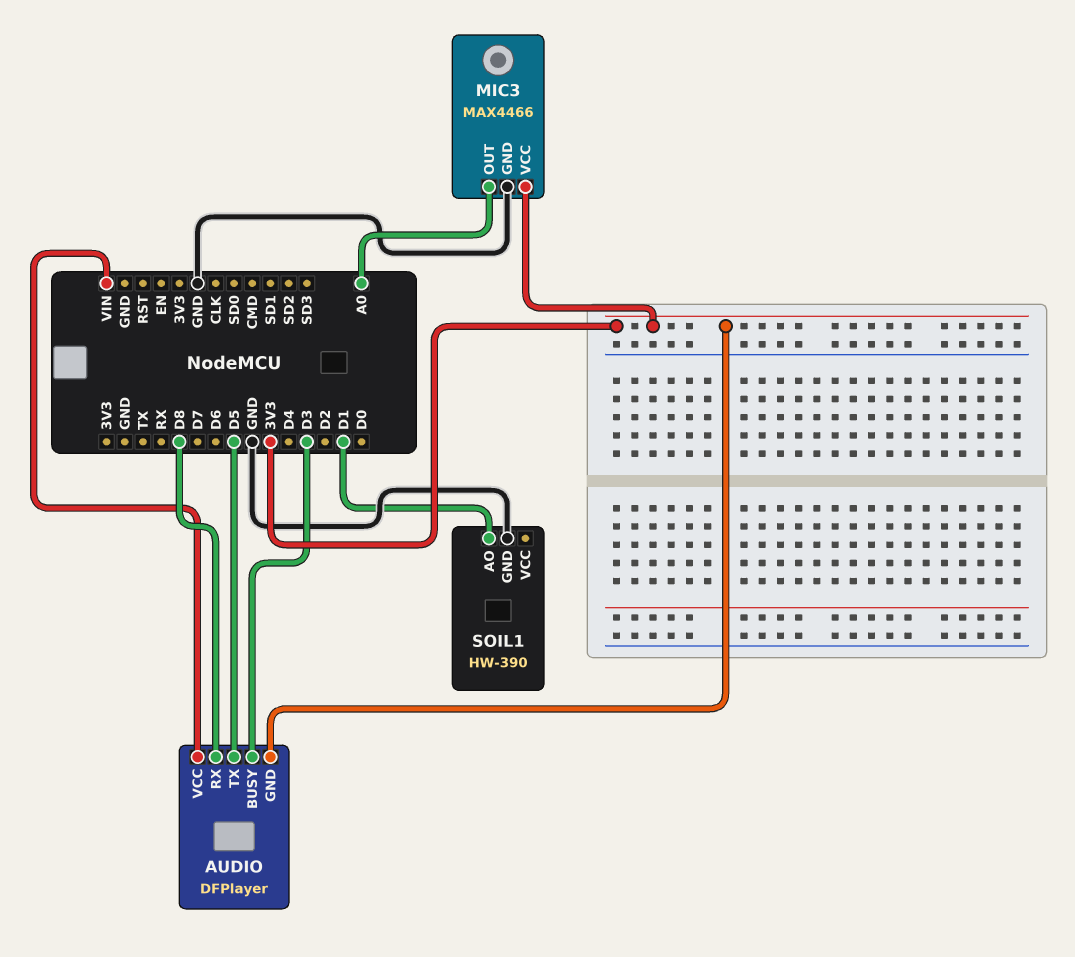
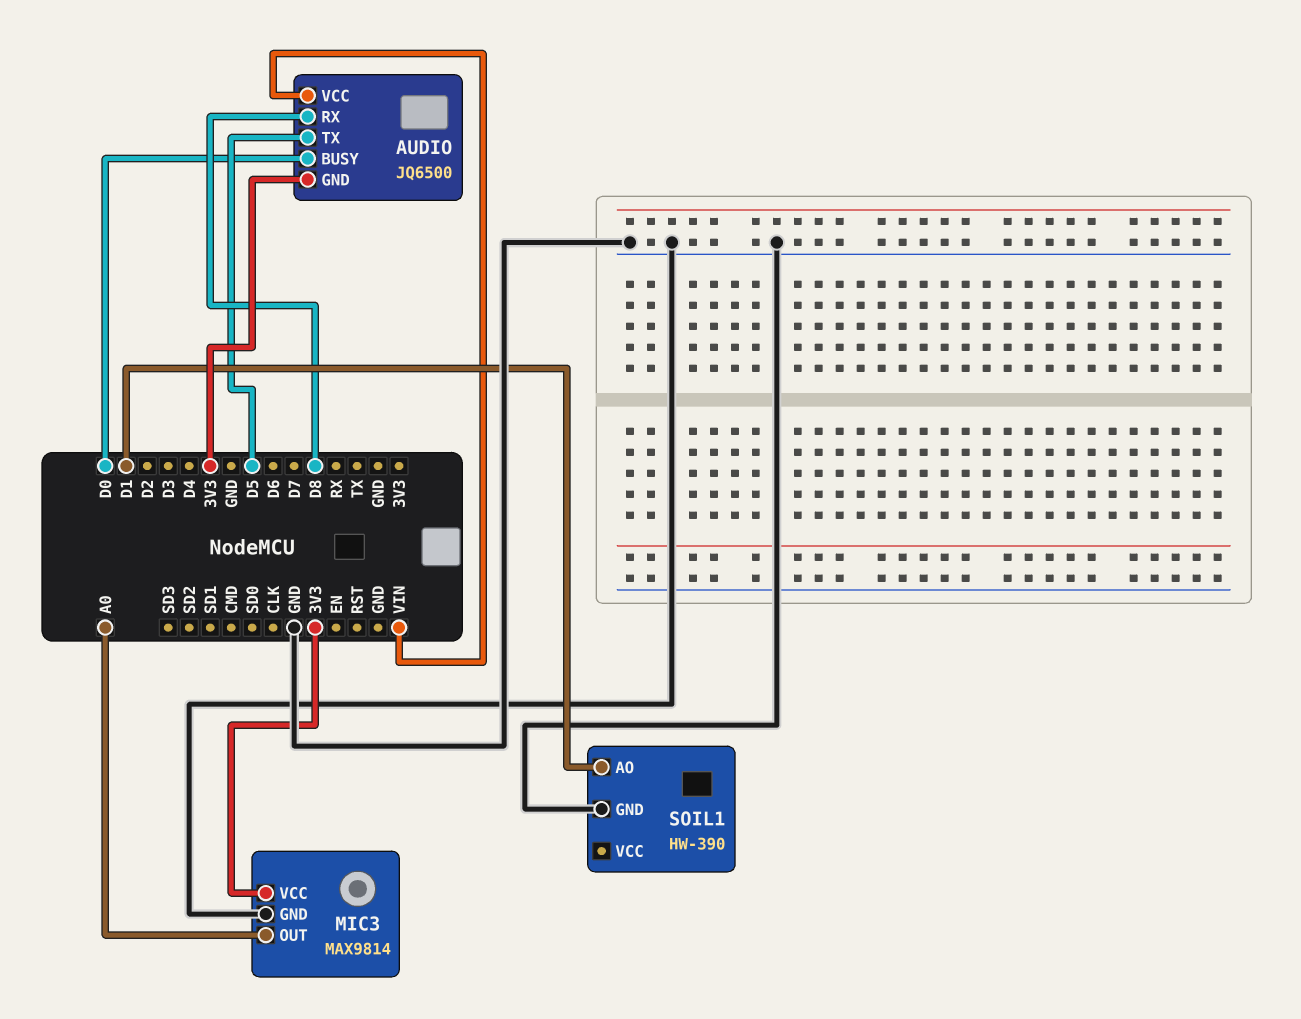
AUDIO: DFPlayer -> JQ6500
AUDIO pin BUSY: D3 -> D0
MIC3: MAX4466 -> MAX9814

